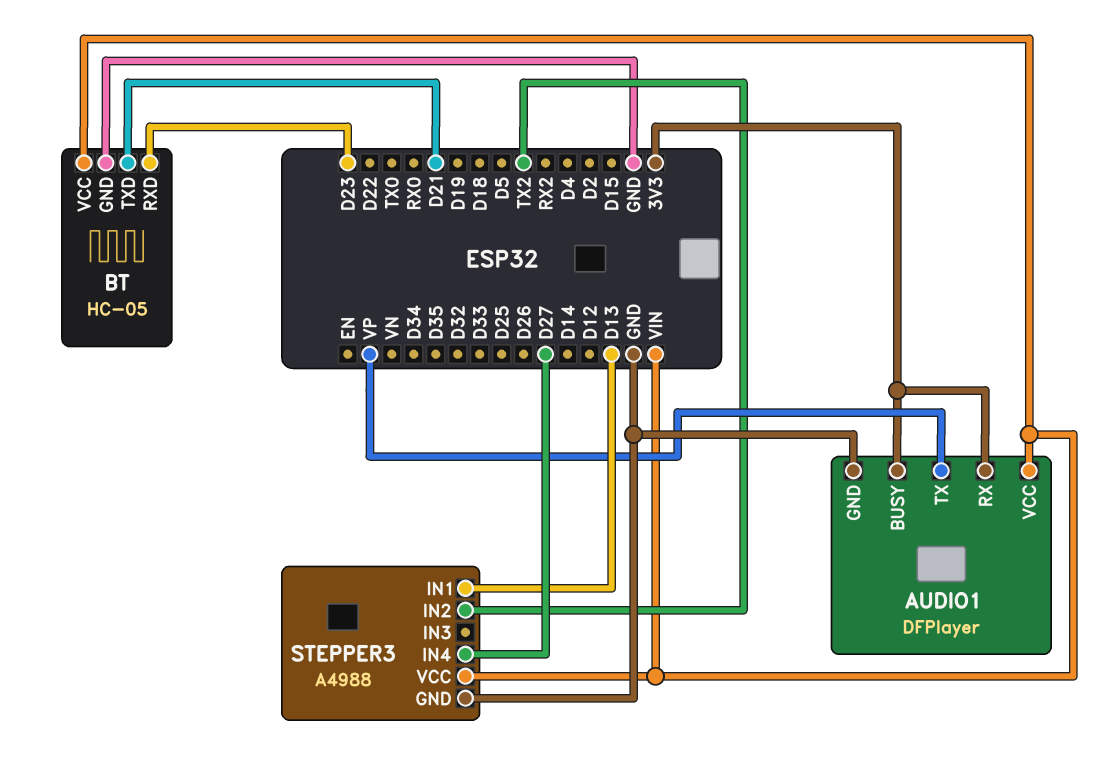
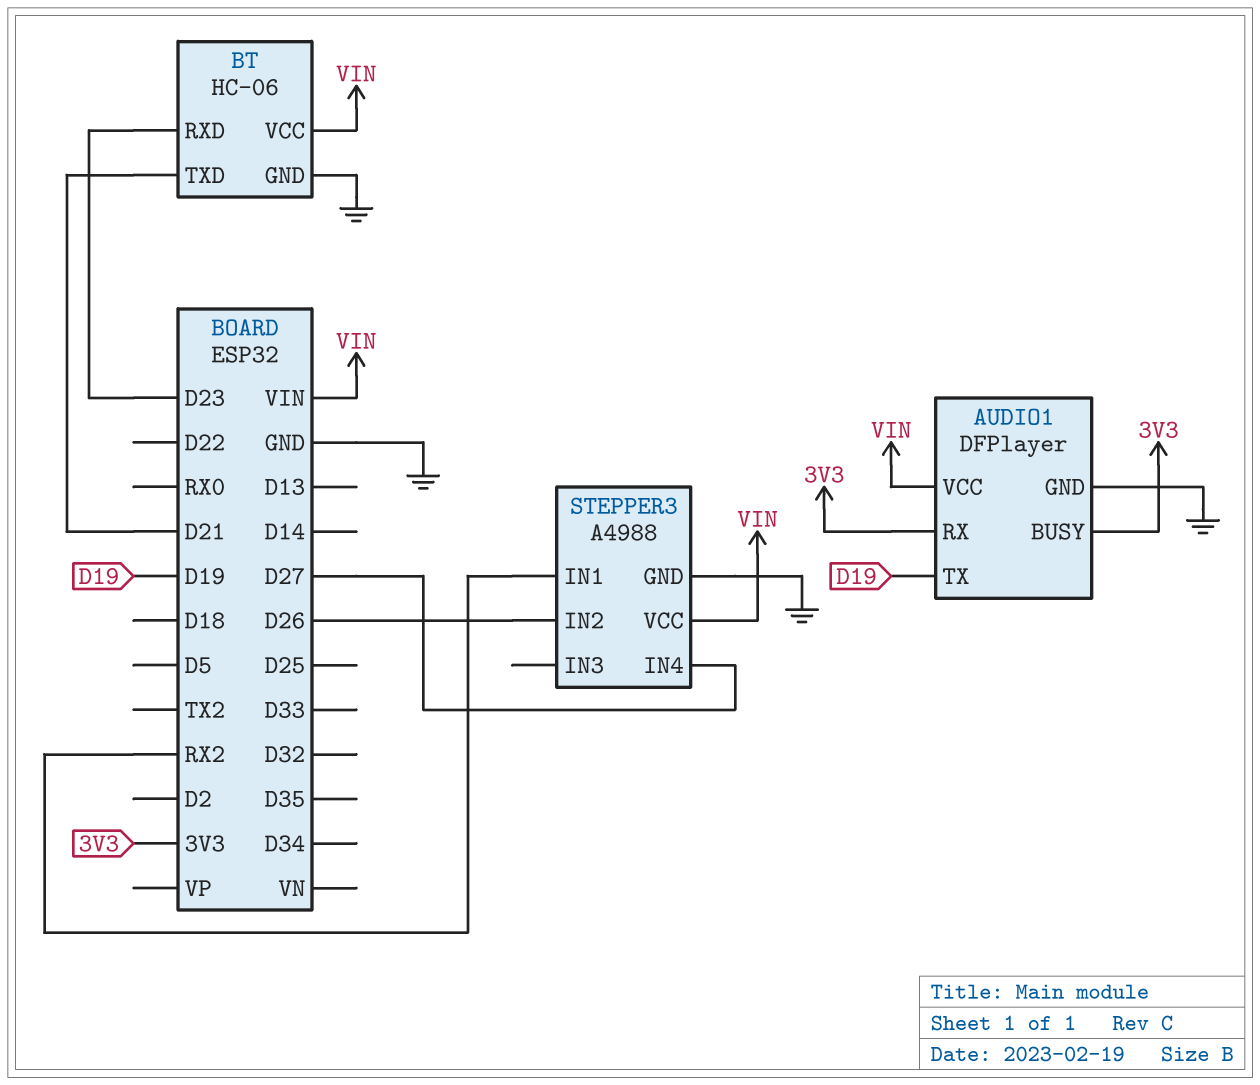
AUDIO1 pin TX: VP -> D19
BT: HC-05 -> HC-06
STEPPER3 pin IN1: D13 -> RX2
STEPPER3 pin IN2: TX2 -> D26

